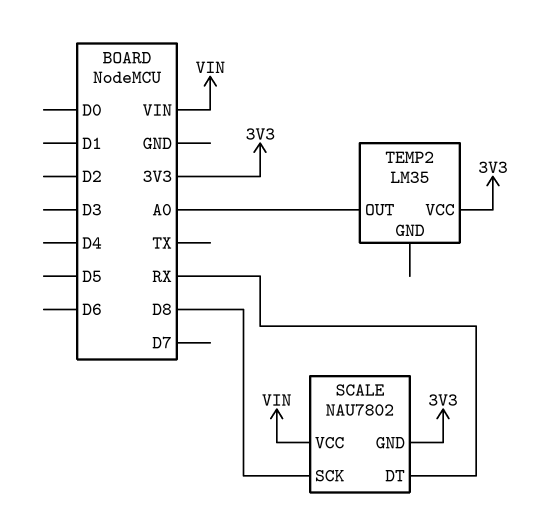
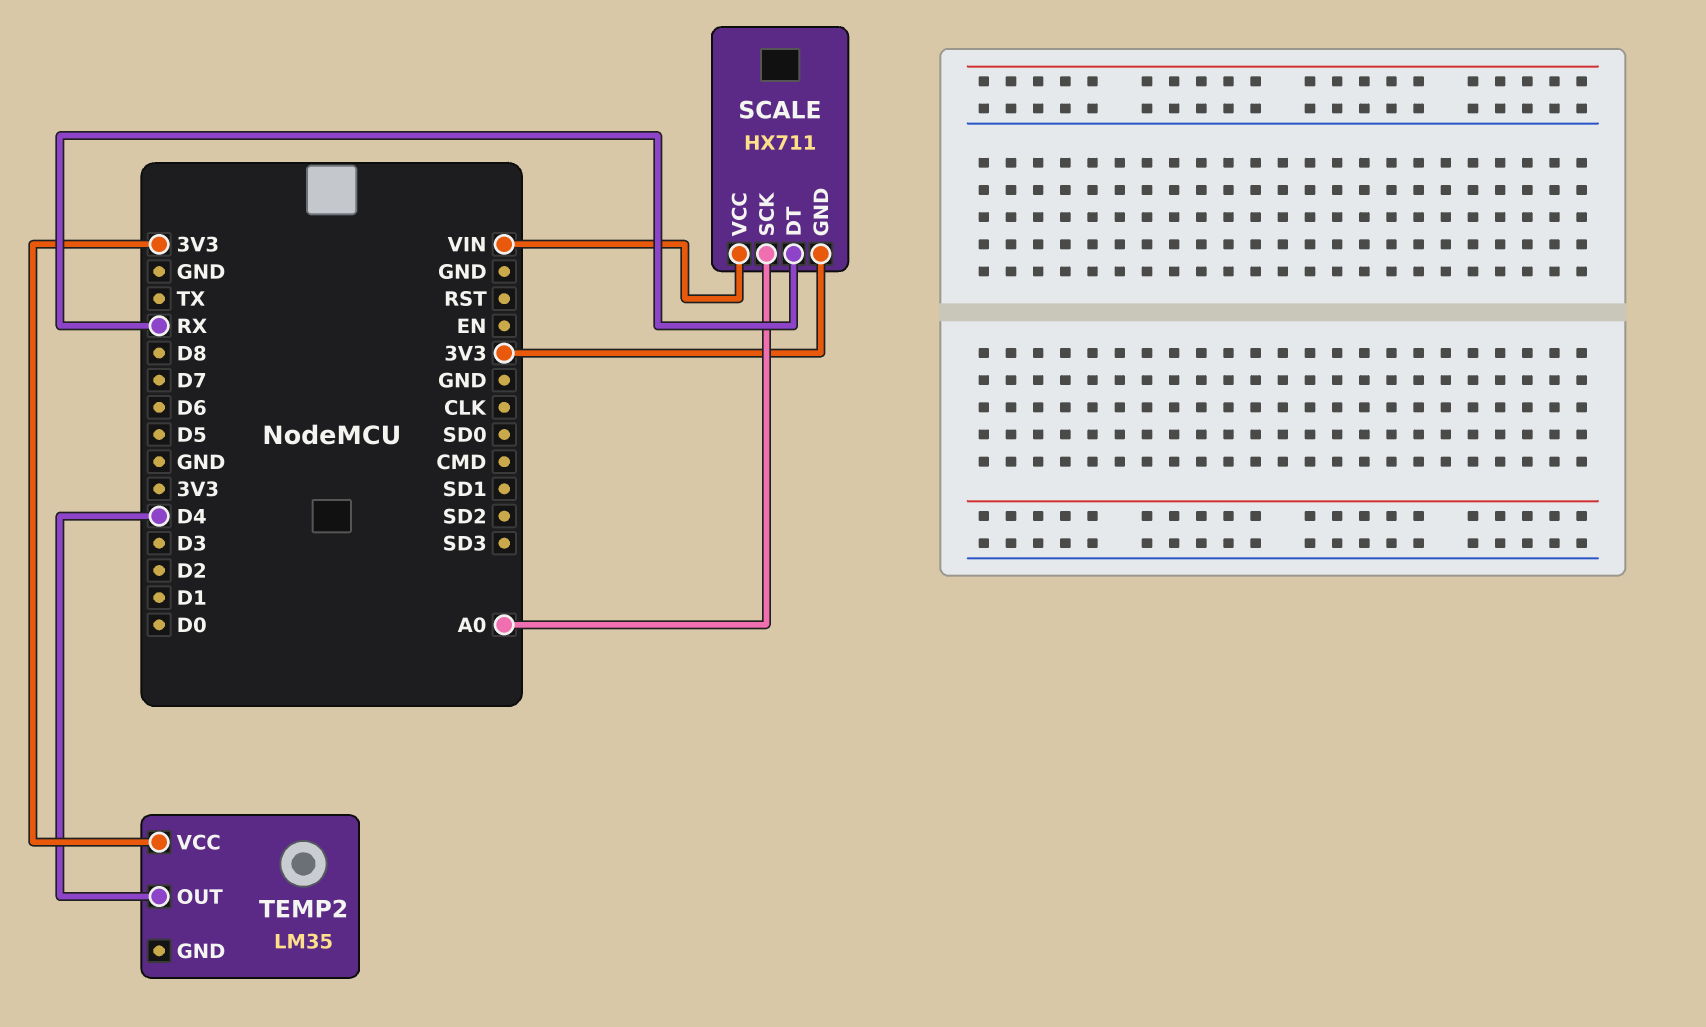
SCALE: NAU7802 -> HX711
SCALE pin SCK: D8 -> A0
TEMP2 pin OUT: A0 -> D4

